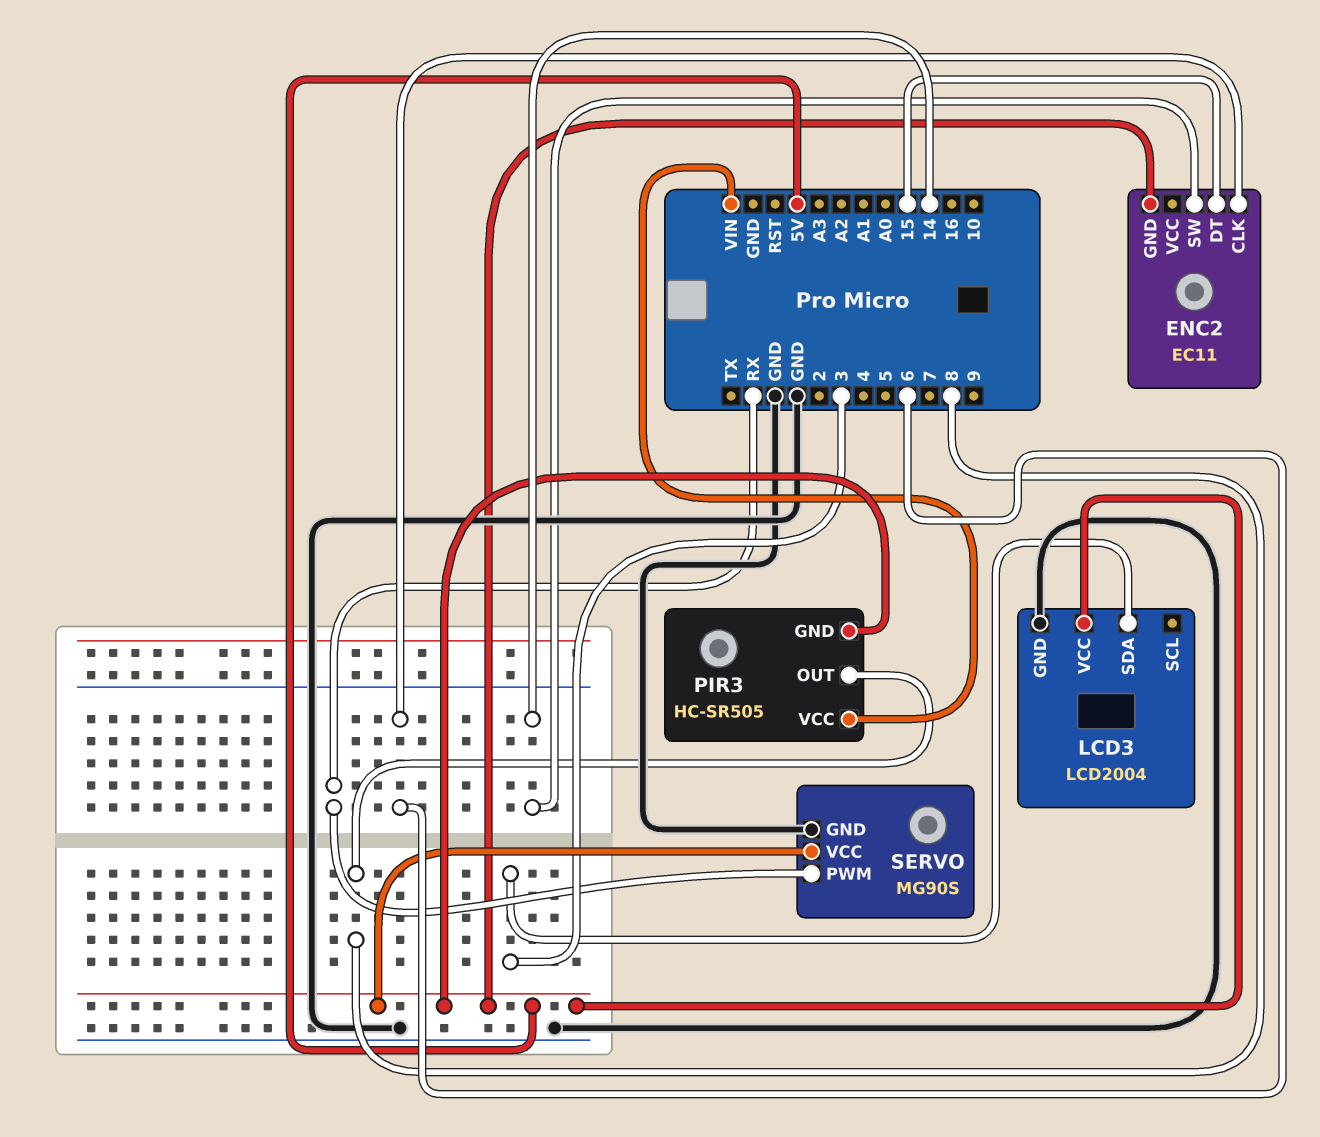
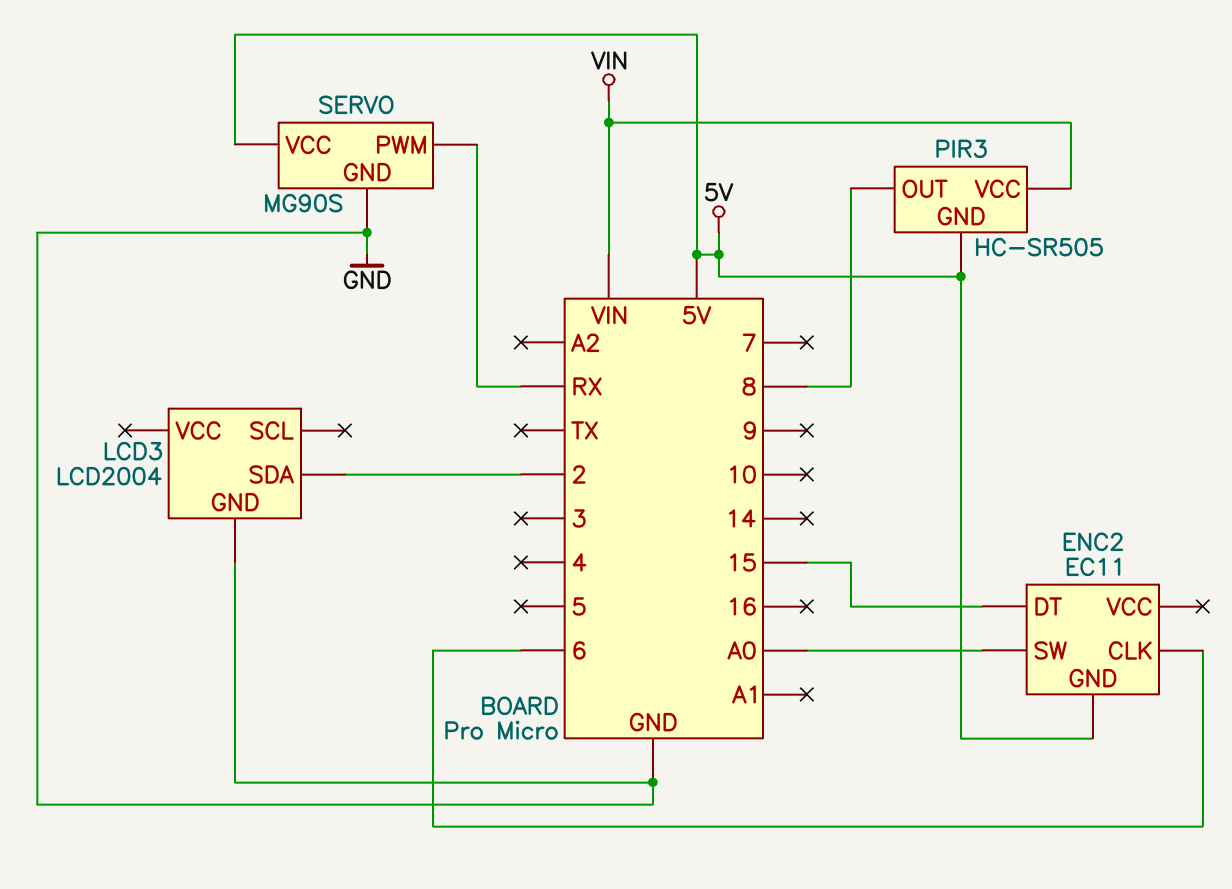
ENC2 pin SW: 14 -> A0
LCD3 pin SDA: 3 -> 2
LCD3 pin VCC: 5V -> none

